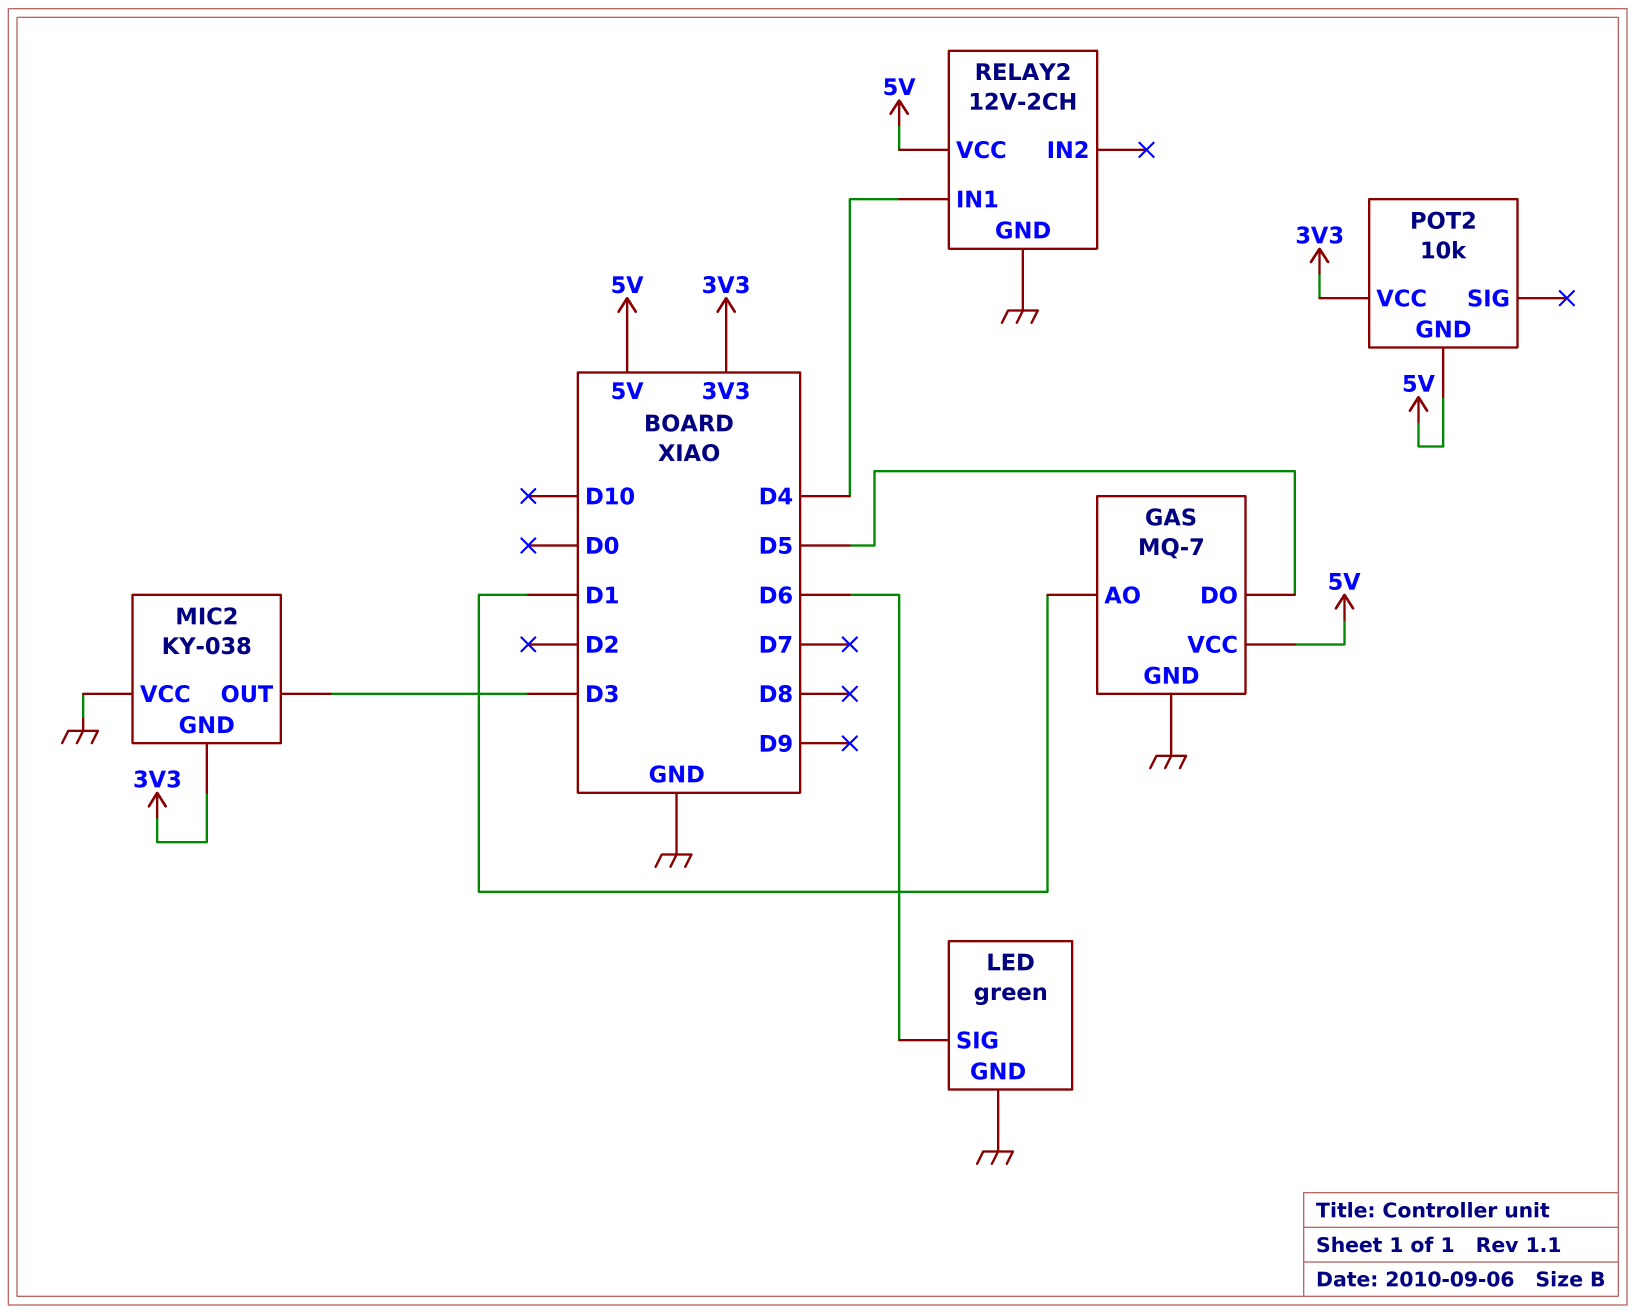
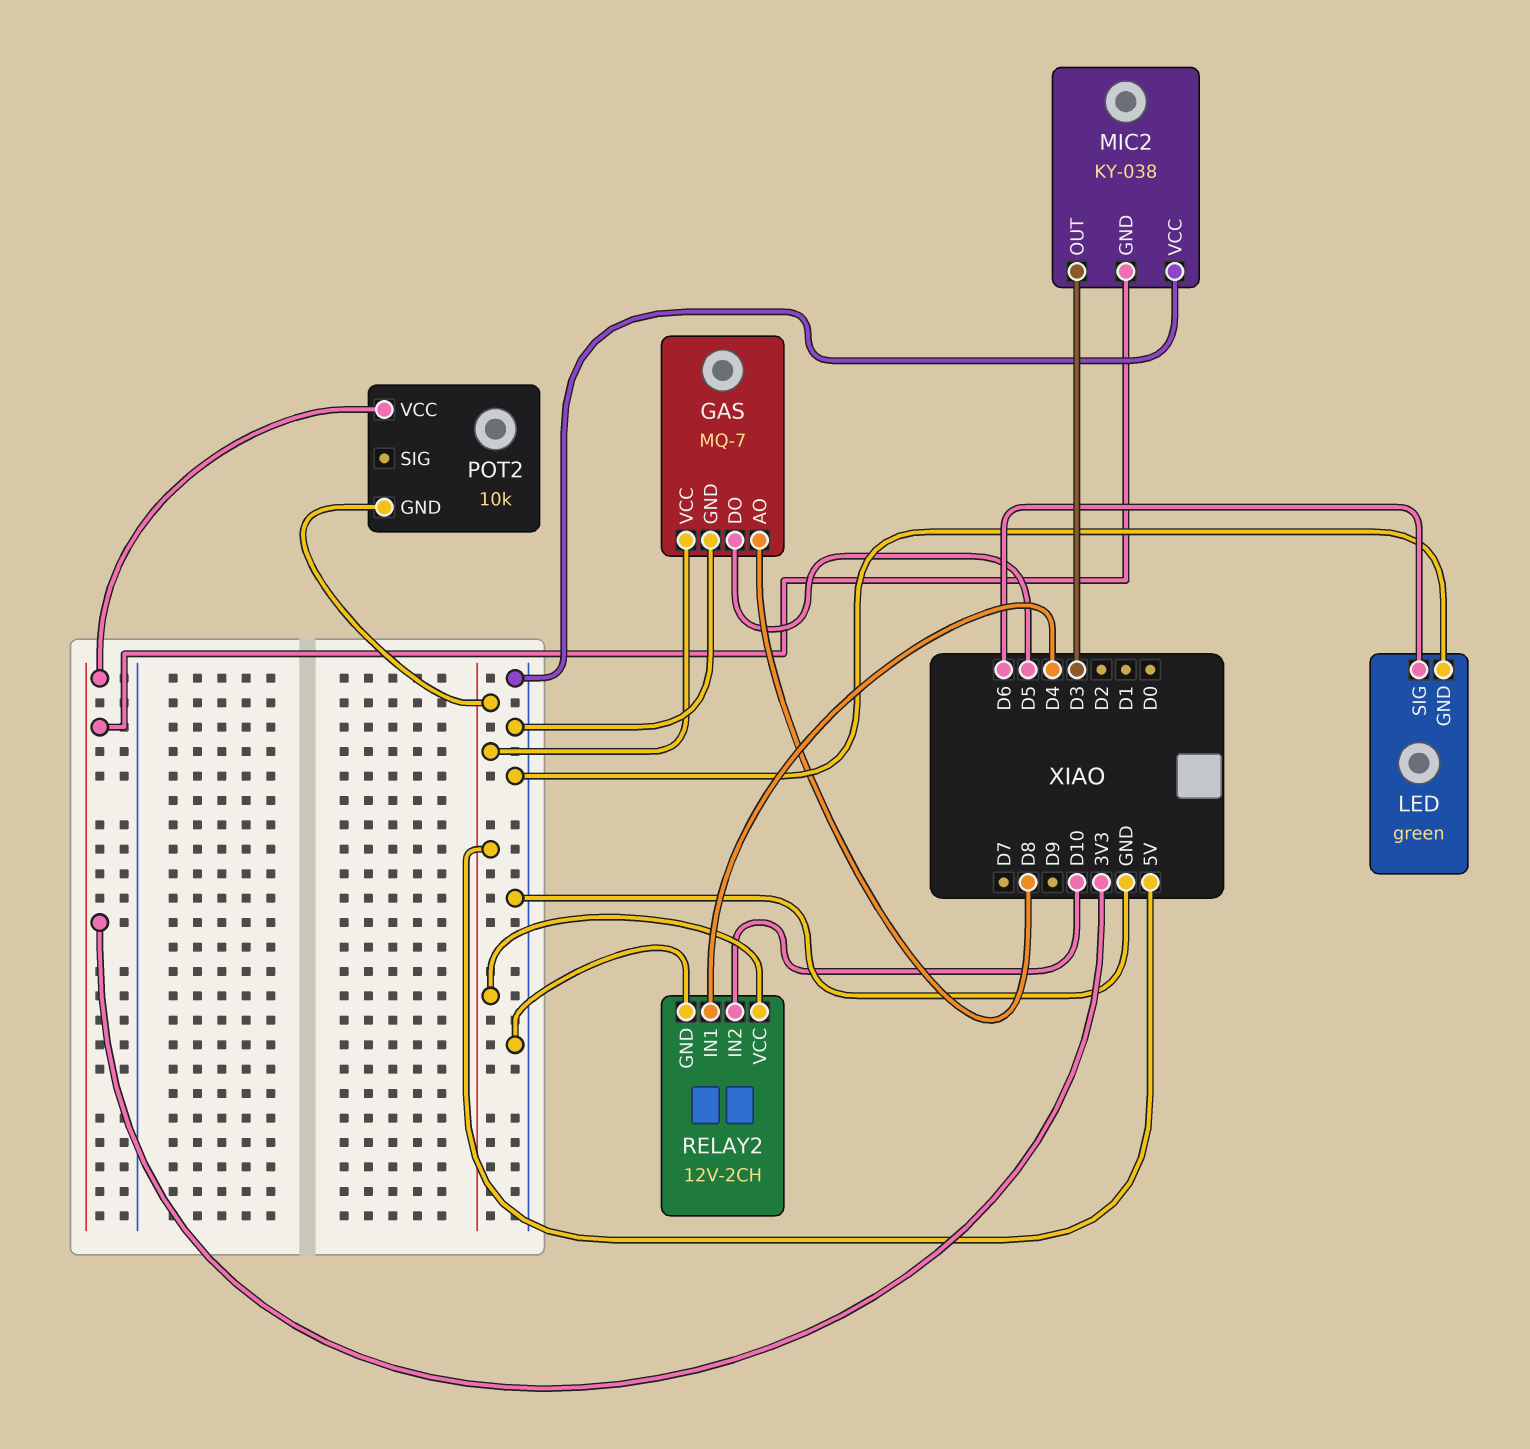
GAS pin AO: D1 -> D8
RELAY2 pin IN2: none -> D10

